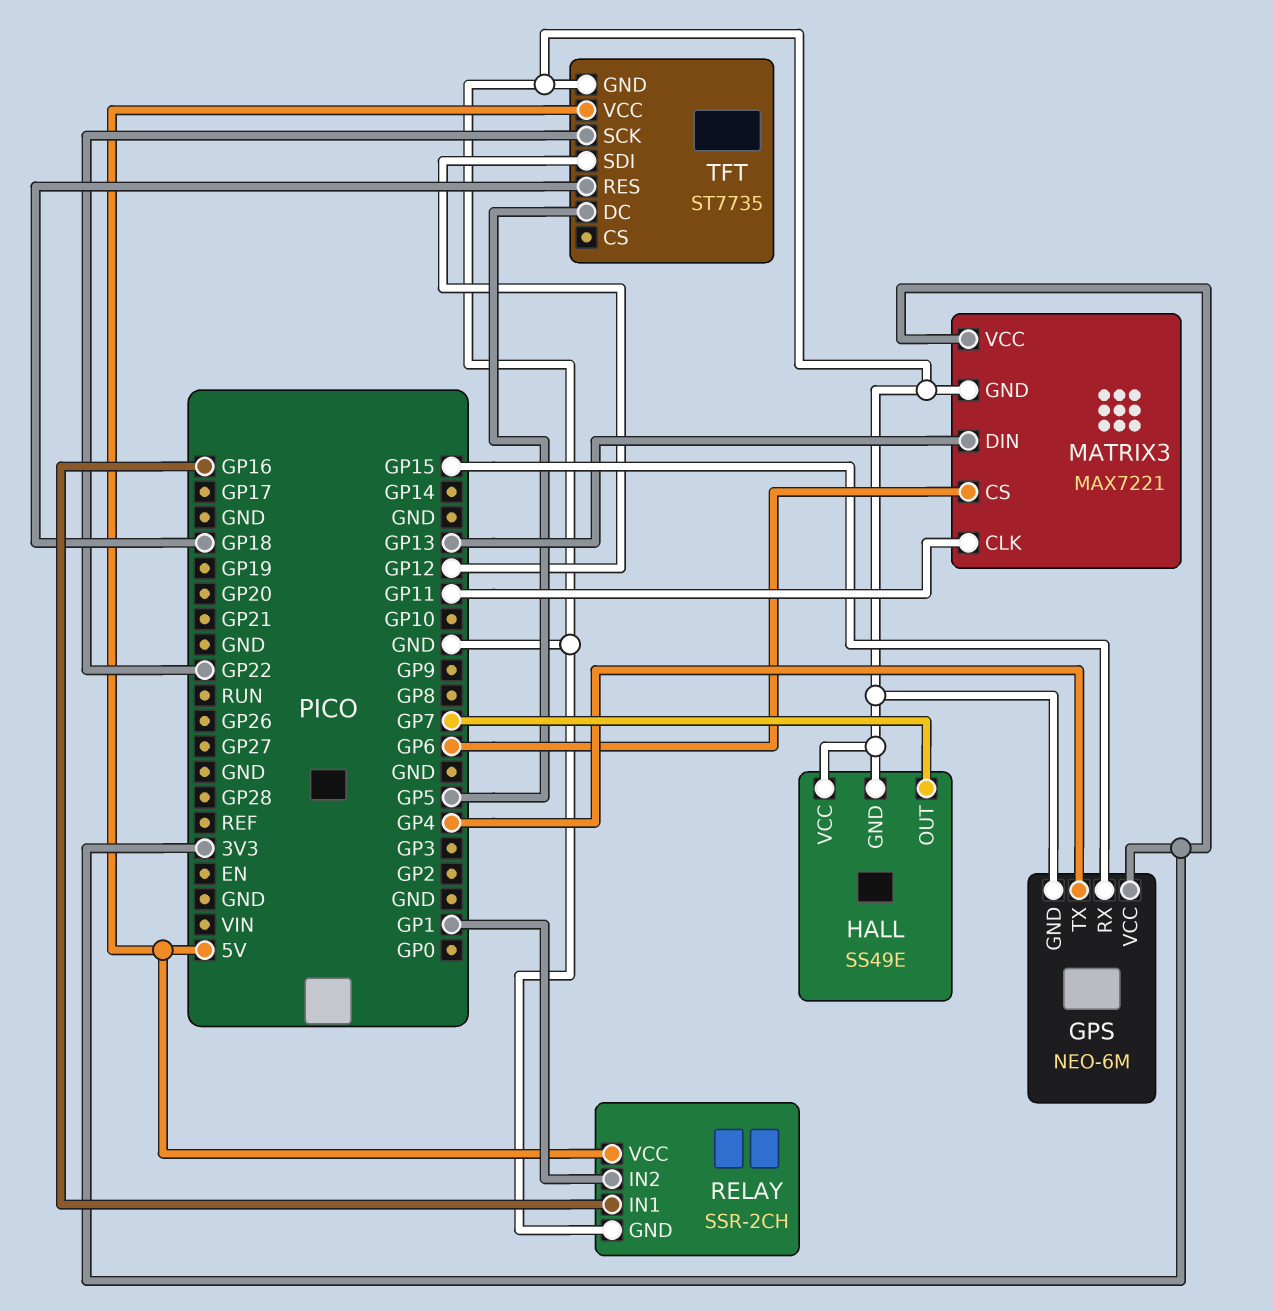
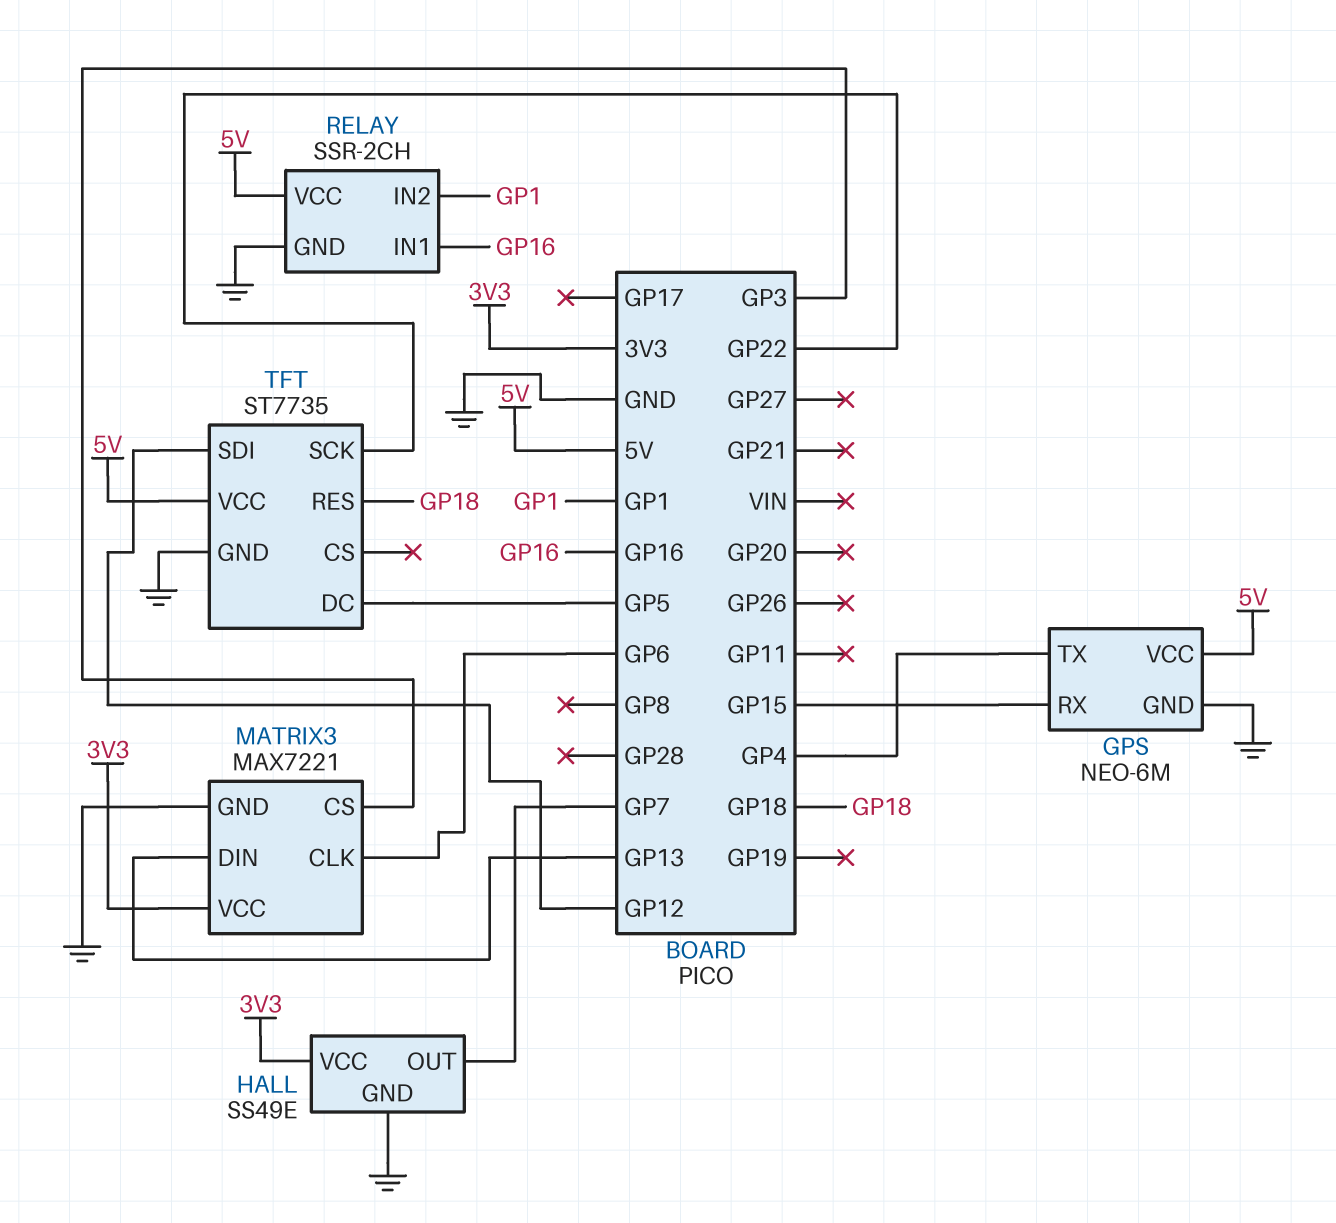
GPS pin VCC: 3V3 -> 5V
HALL pin VCC: GND -> 3V3
MATRIX3 pin CLK: GP11 -> GP6
MATRIX3 pin CS: GP6 -> GP3

